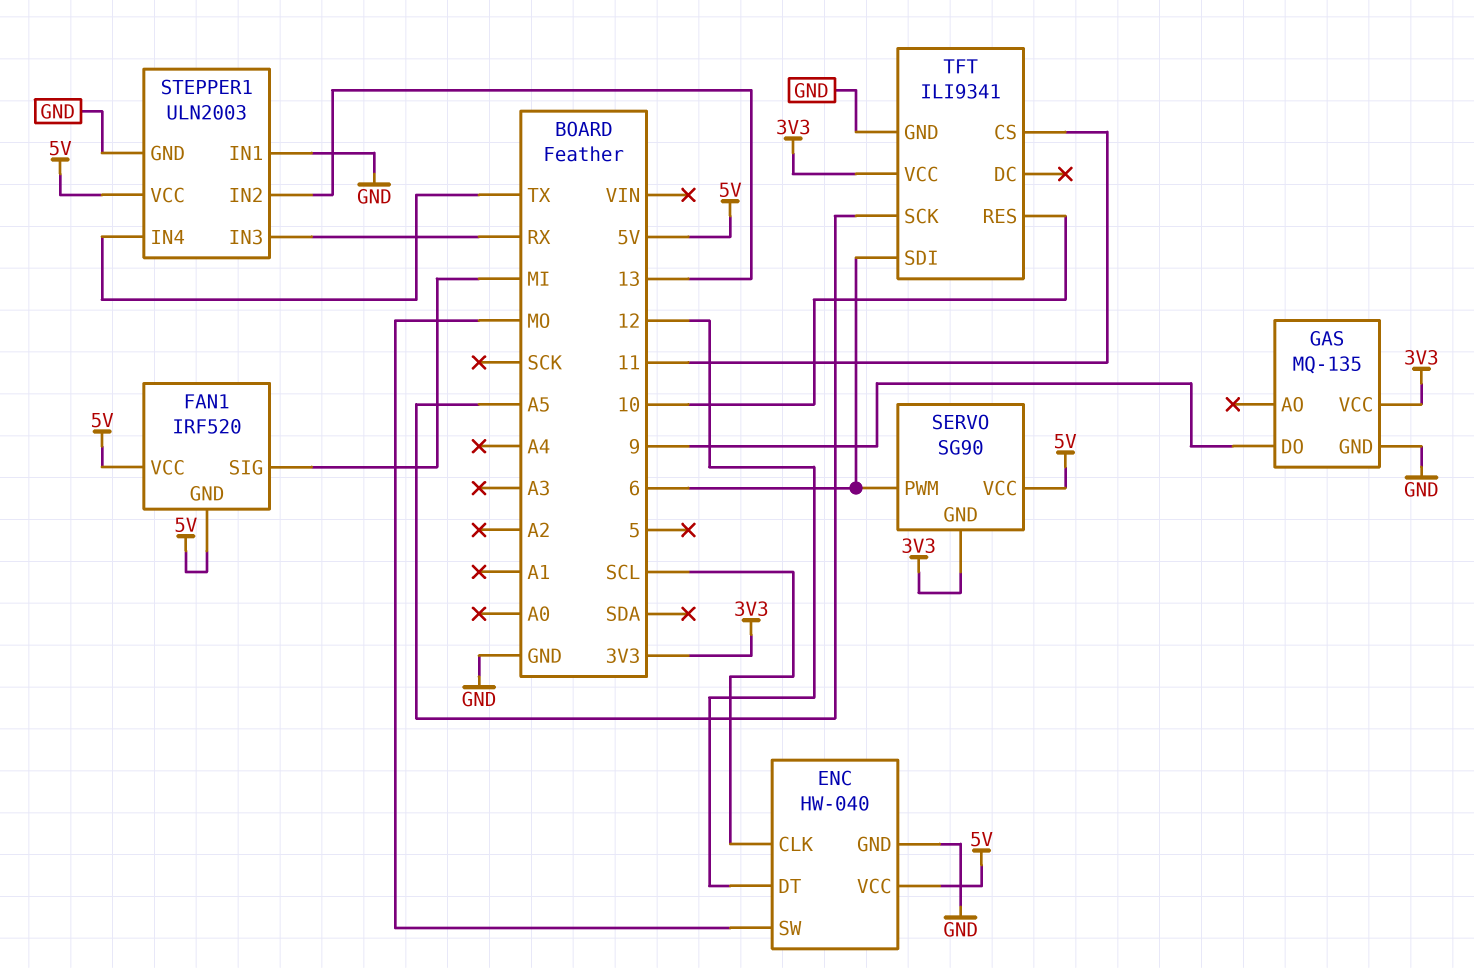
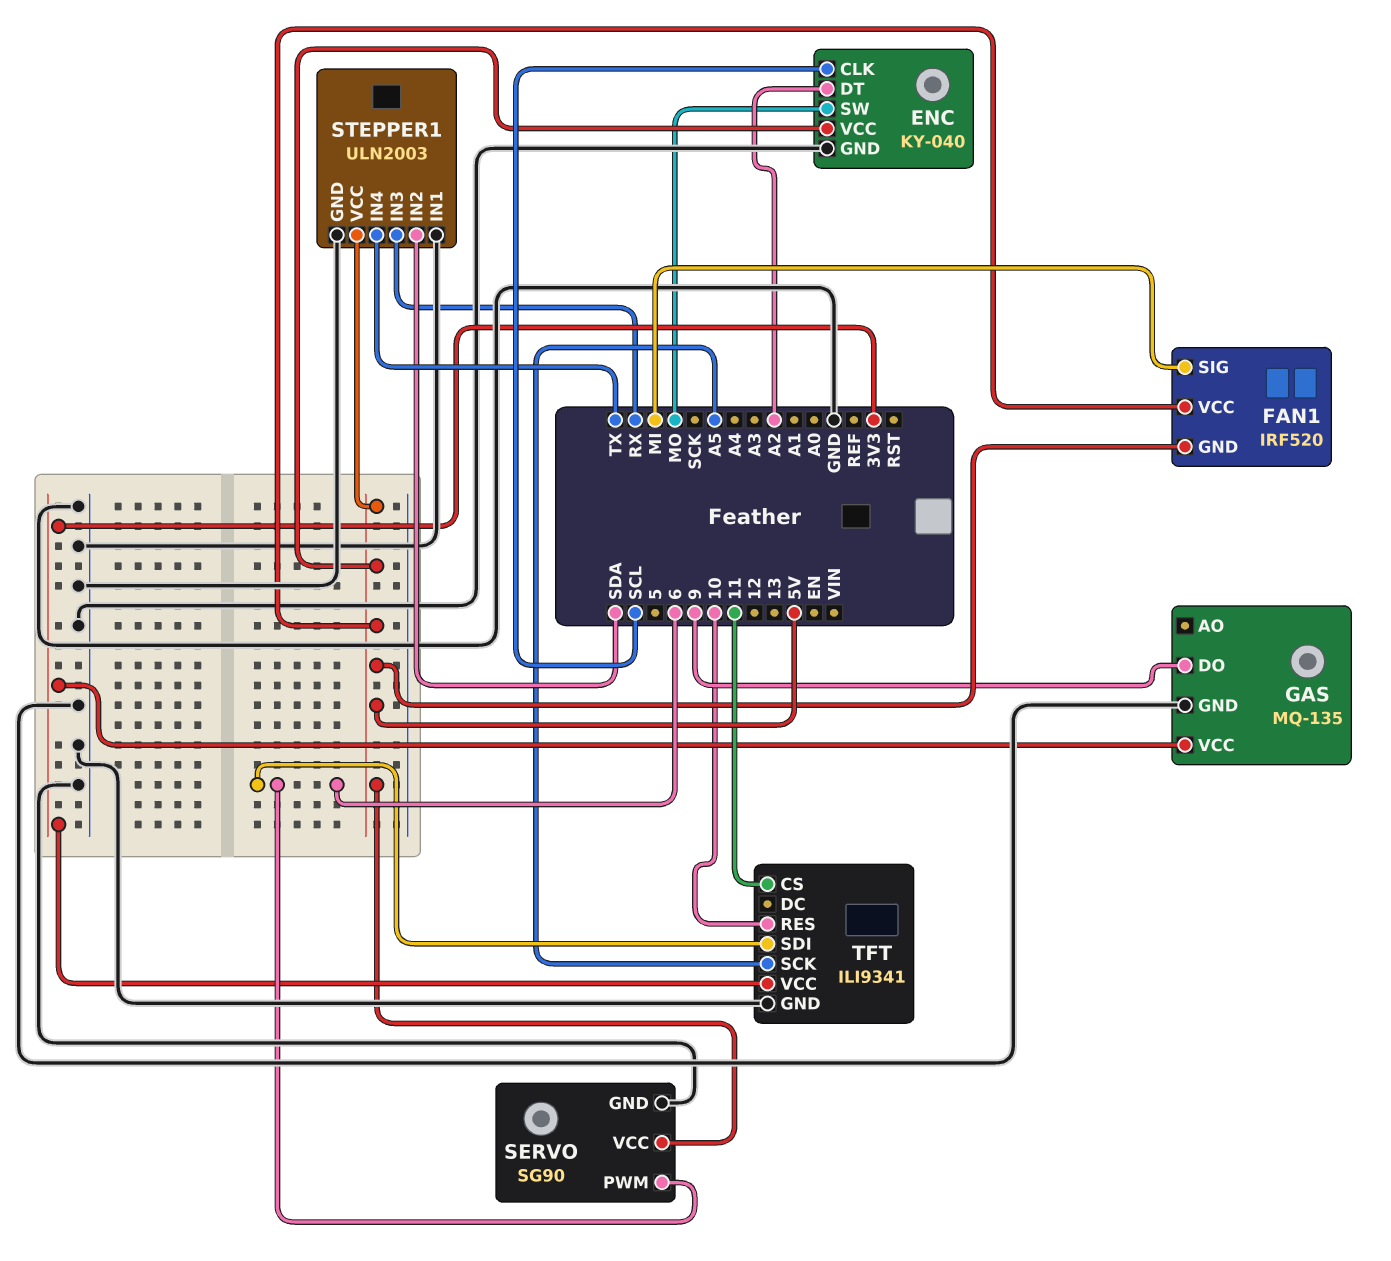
ENC: HW-040 -> KY-040
ENC pin DT: 12 -> A2
SERVO pin GND: 3V3 -> GND
STEPPER1 pin IN2: 13 -> SDA

